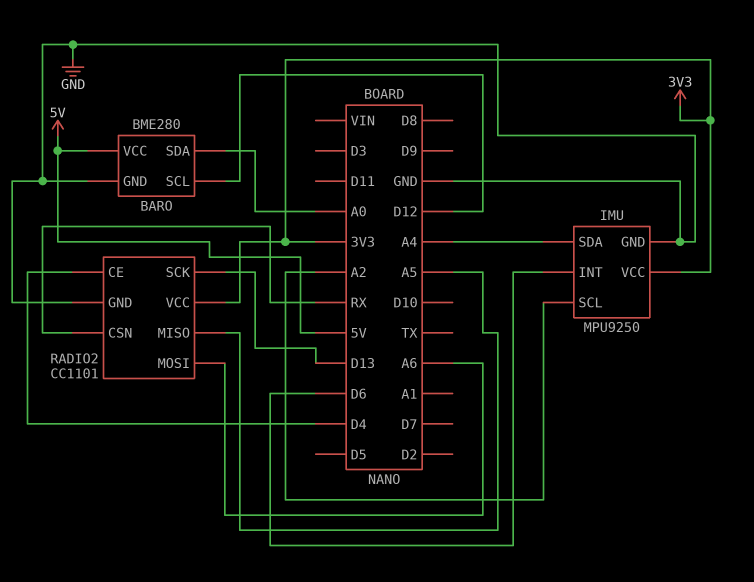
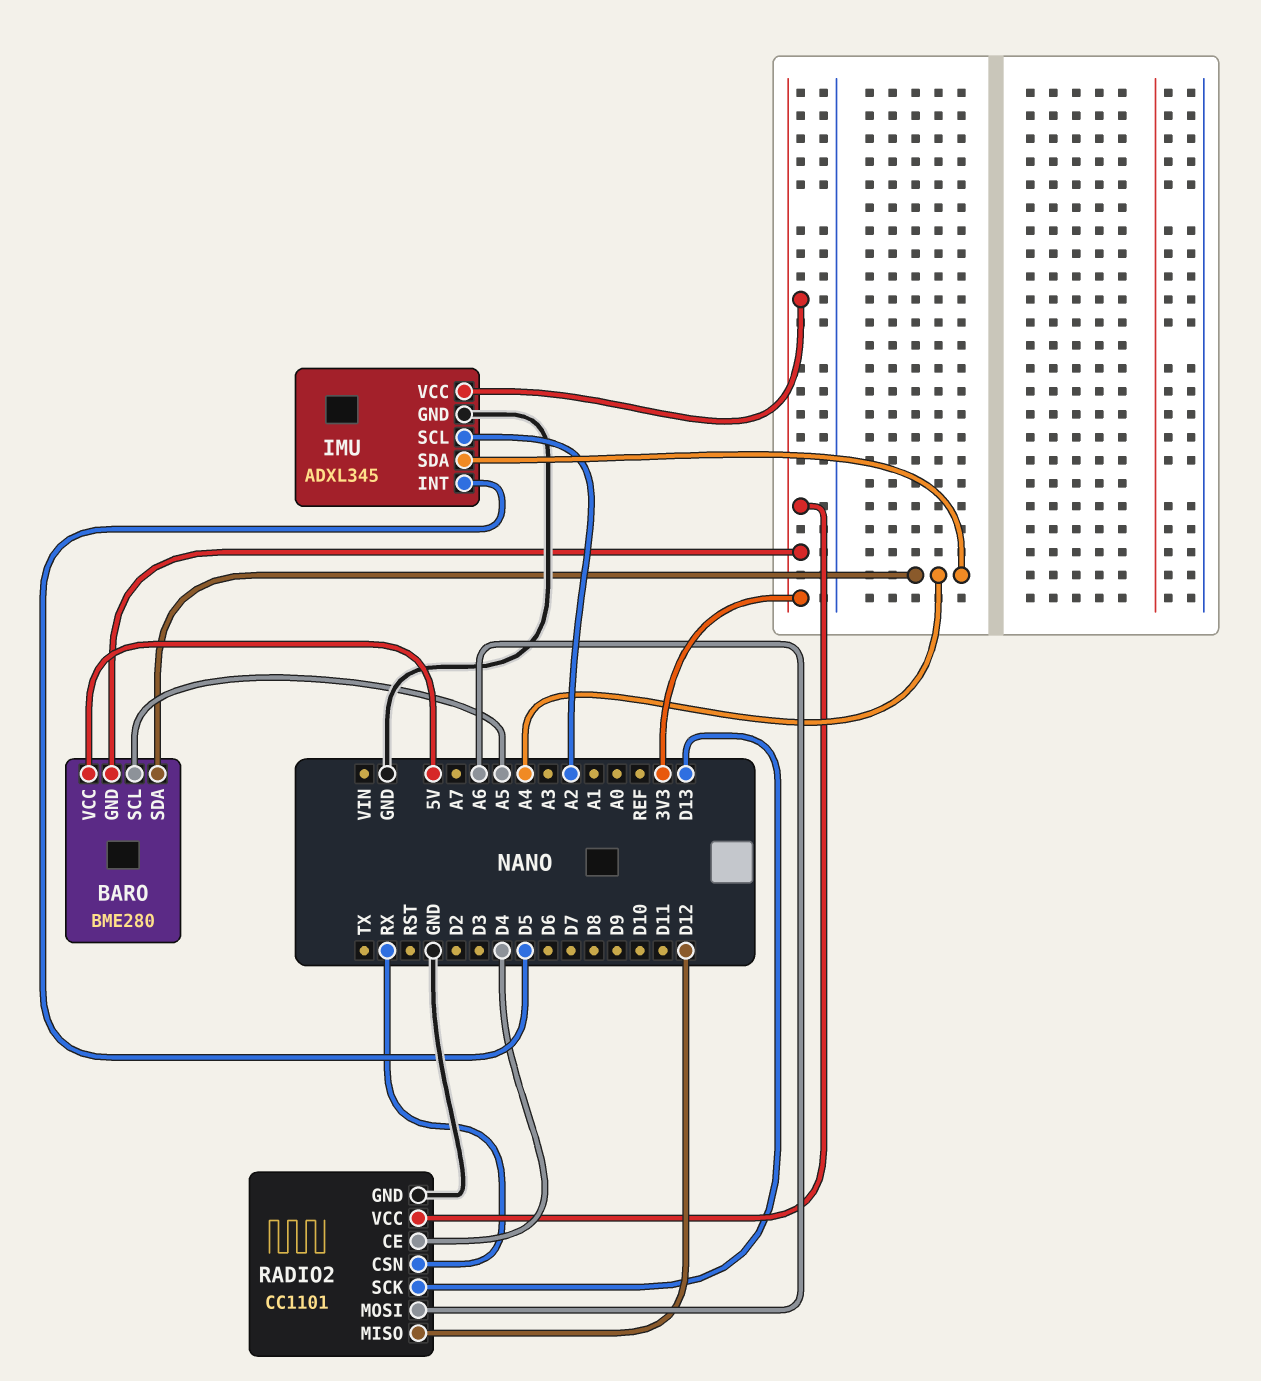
BARO pin GND: GND -> 3V3
BARO pin SCL: D12 -> A5
BARO pin SDA: A0 -> A4
IMU: MPU9250 -> ADXL345
IMU pin INT: D6 -> D5
RADIO2 pin MISO: A5 -> D12

